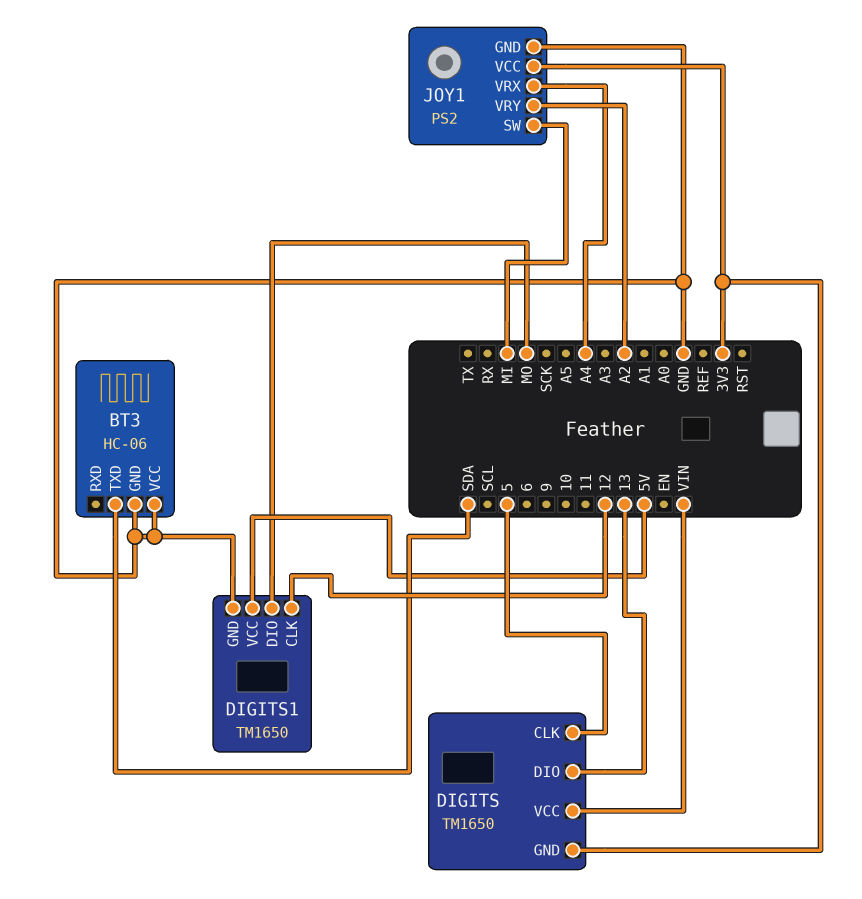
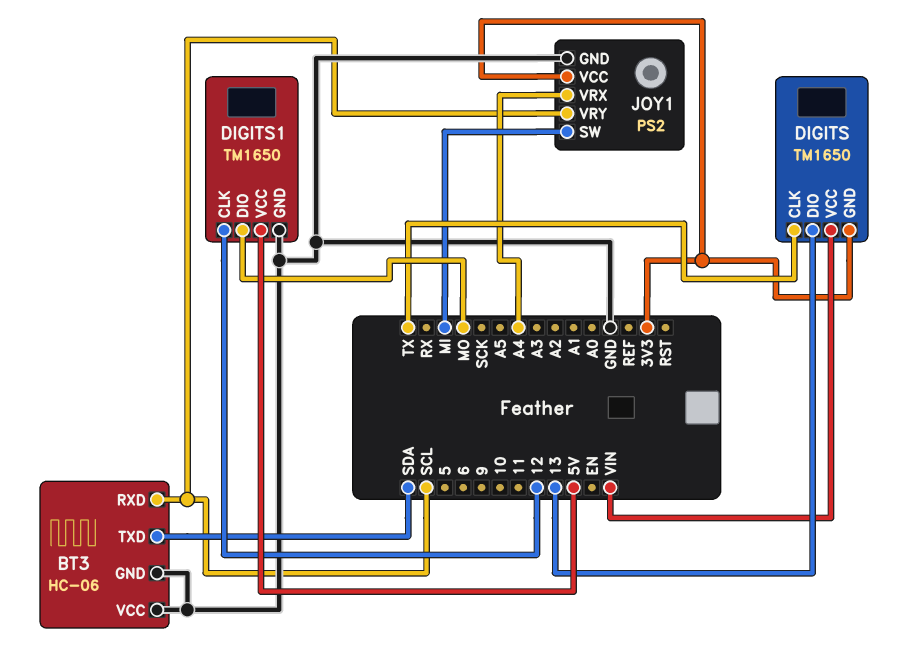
BT3 pin RXD: none -> SCL
DIGITS pin CLK: 5 -> TX
JOY1 pin VRY: A2 -> SCL

